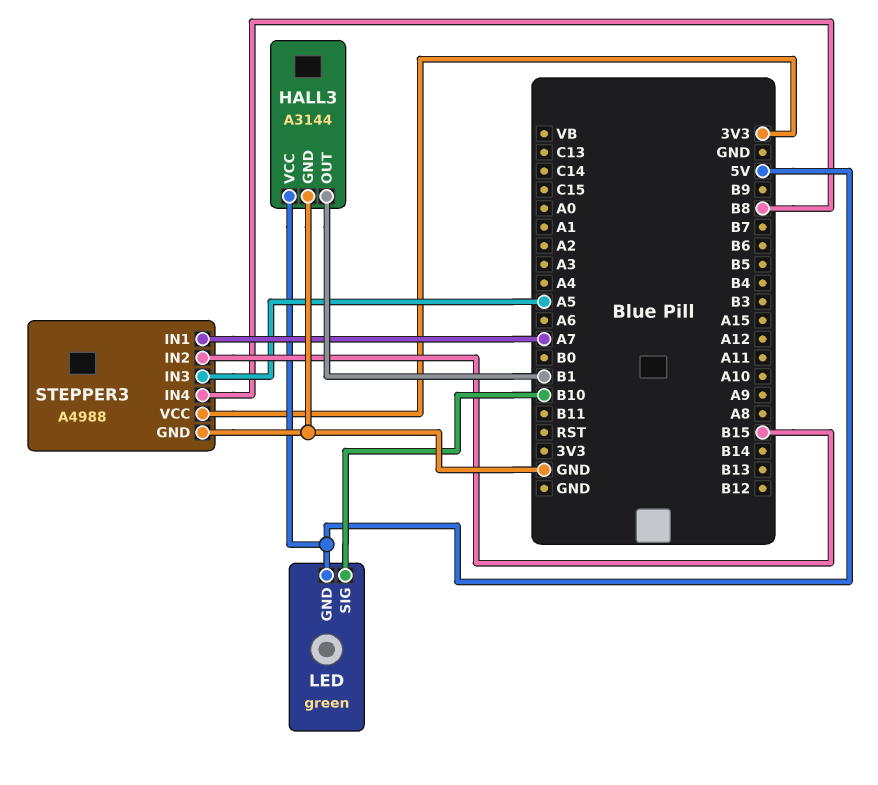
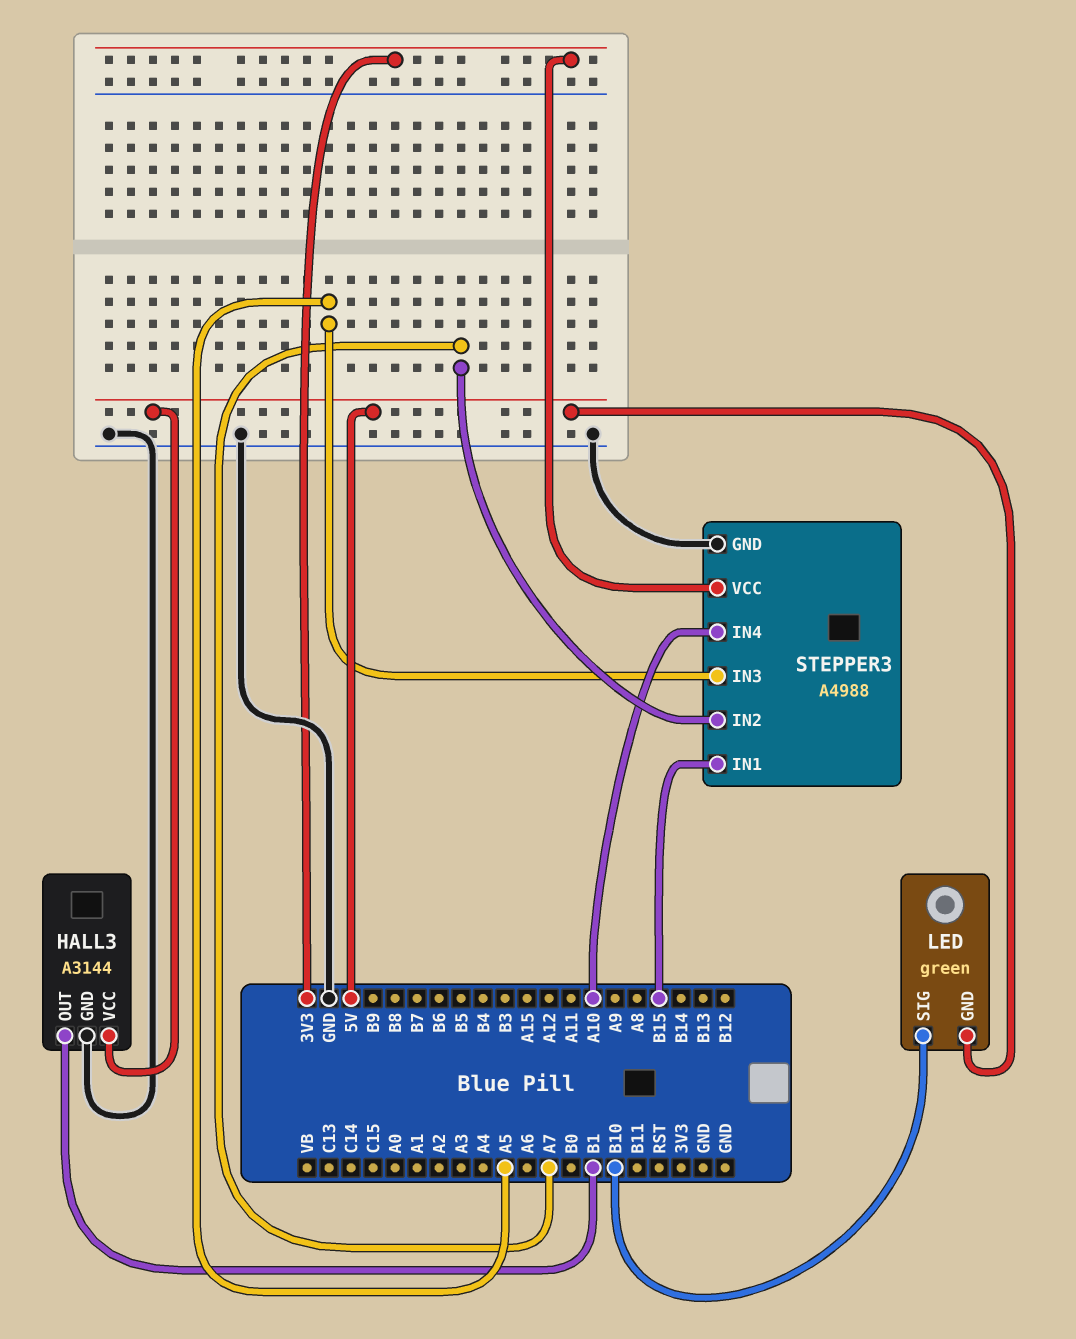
STEPPER3 pin IN1: A7 -> B15
STEPPER3 pin IN2: B15 -> A7
STEPPER3 pin IN4: B8 -> A10

